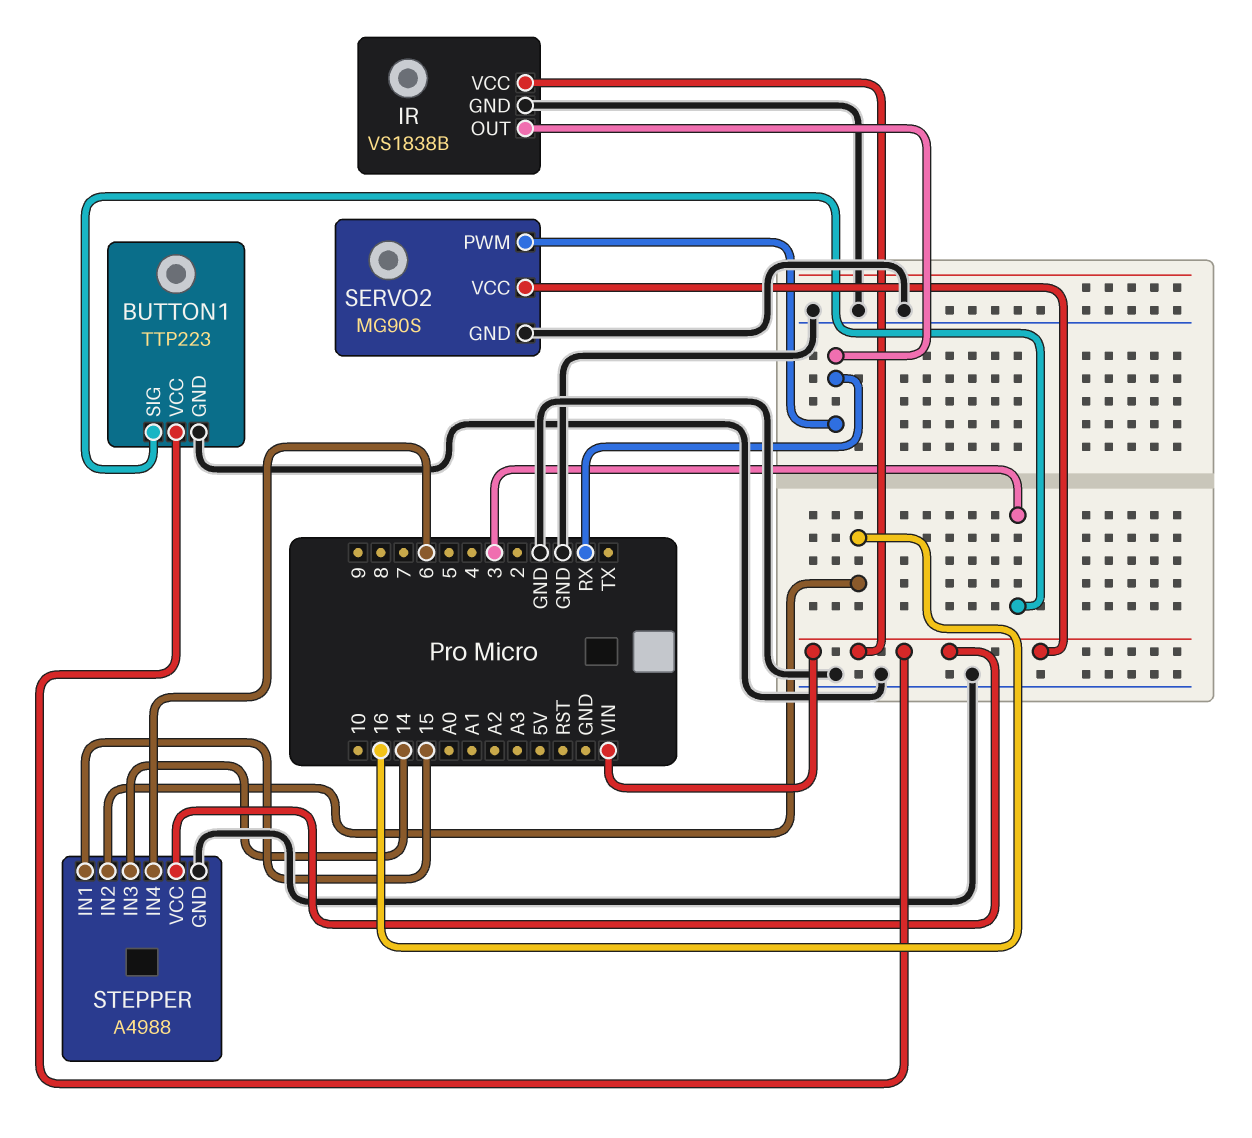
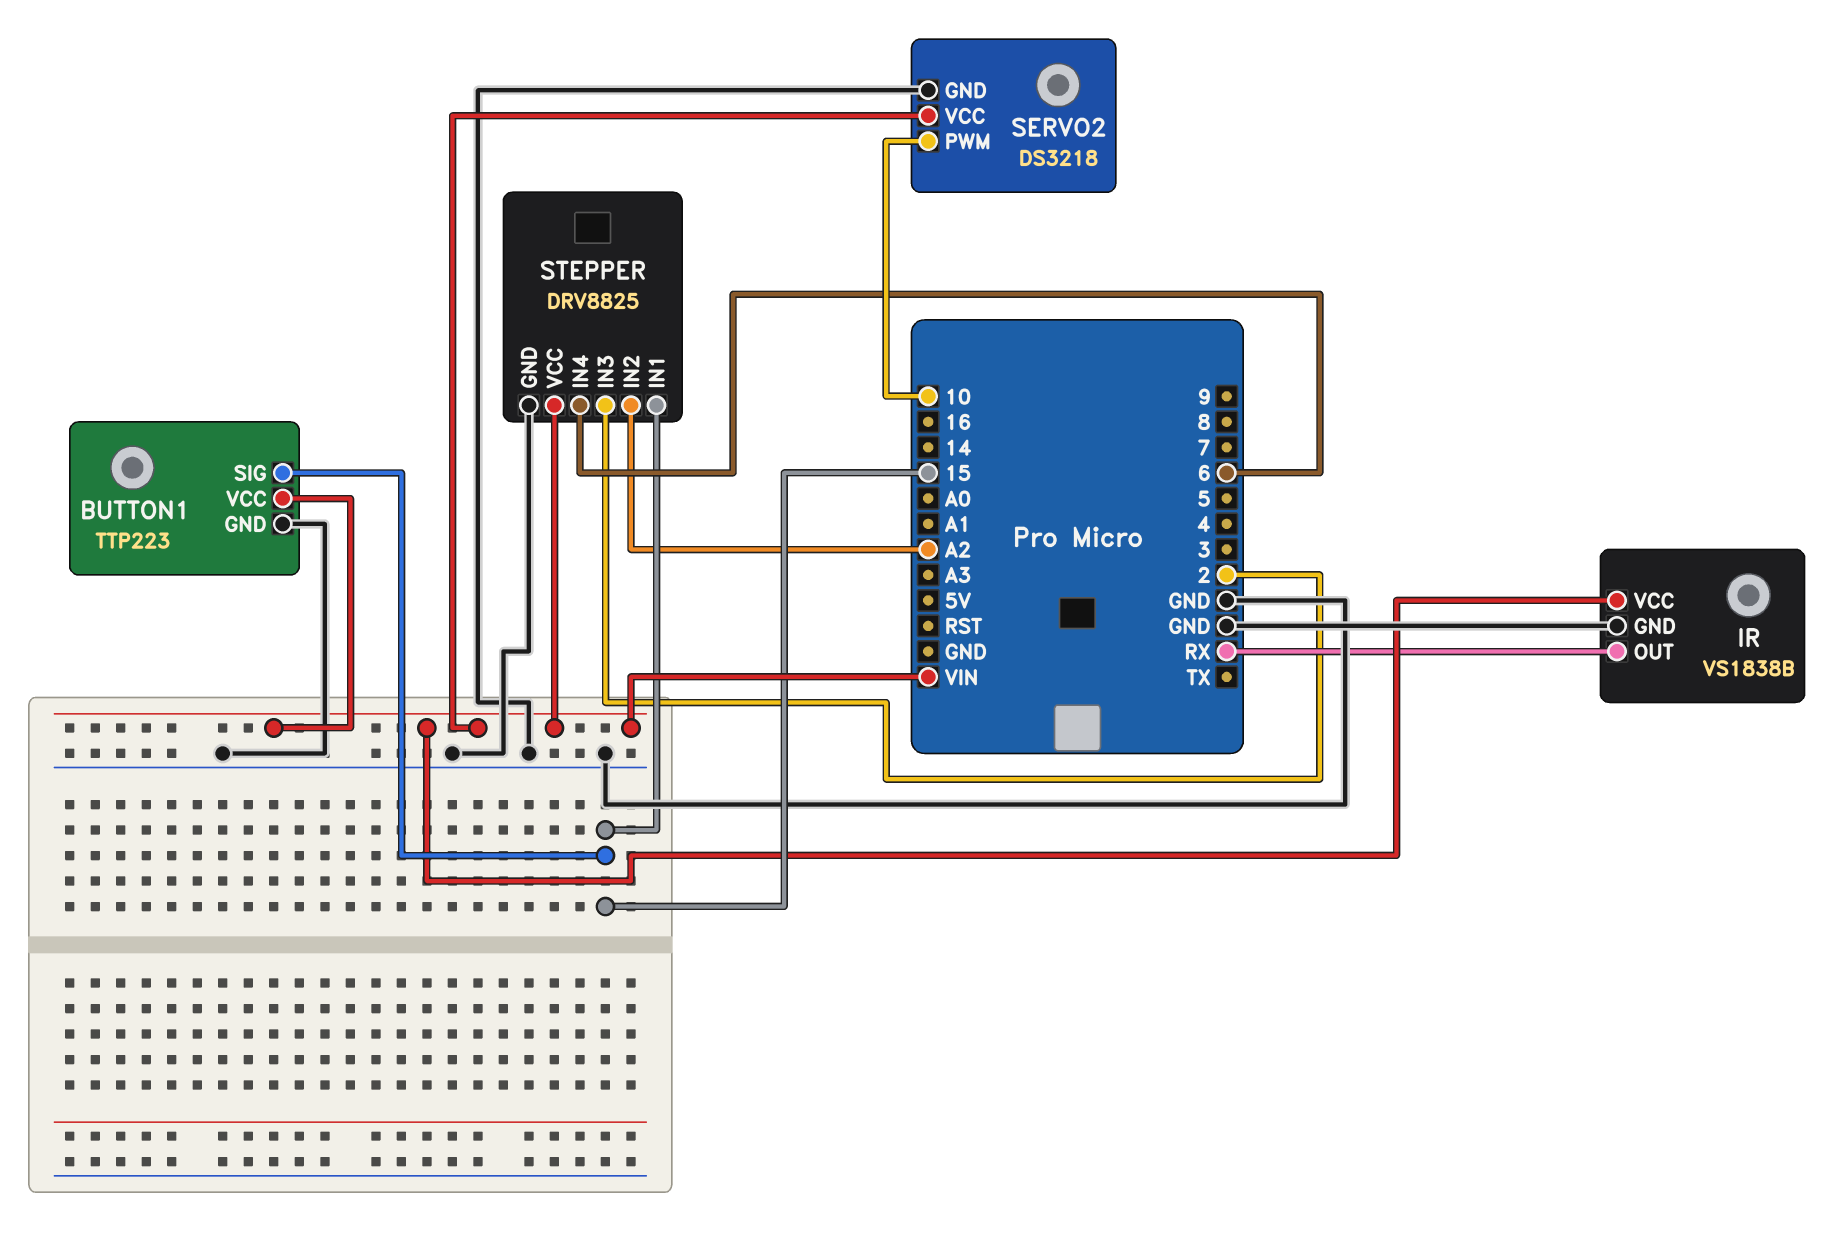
BUTTON1 pin SIG: 3 -> 15
SERVO2: MG90S -> DS3218
SERVO2 pin PWM: RX -> 10
STEPPER: A4988 -> DRV8825
STEPPER pin IN2: 16 -> A2
STEPPER pin IN3: 14 -> 2

